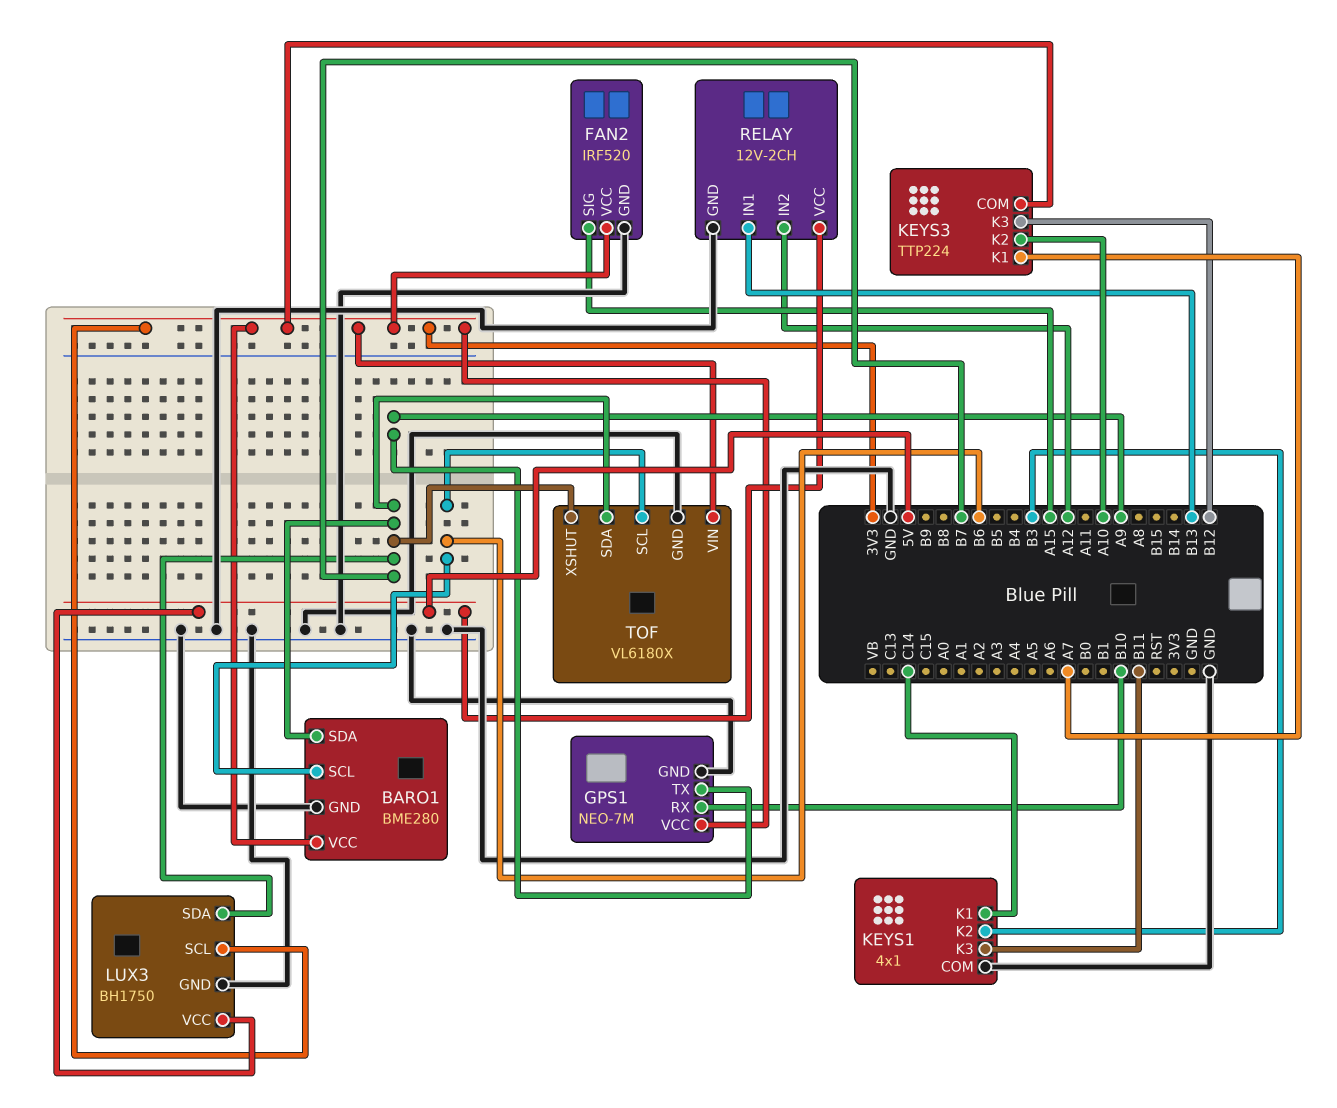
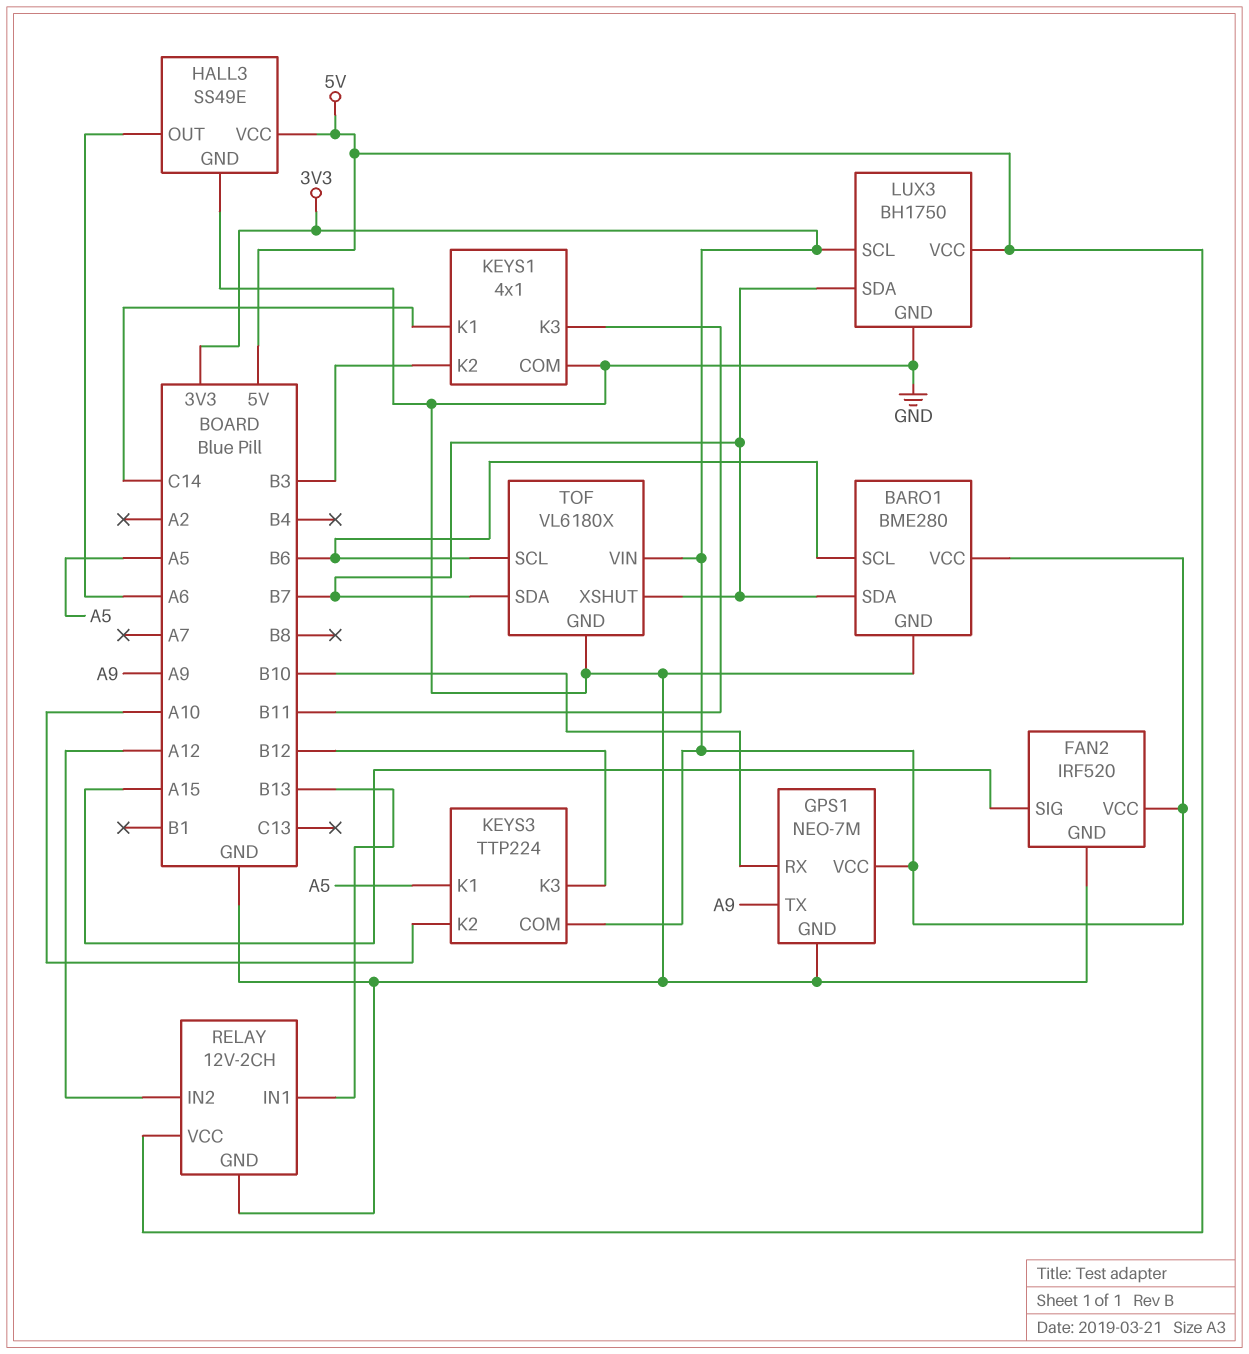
HALL3: none -> SS49E
HALL3 pin GND: none -> GND
HALL3 pin OUT: none -> A6
HALL3 pin VCC: none -> 5V
KEYS3 pin K1: A7 -> A5

